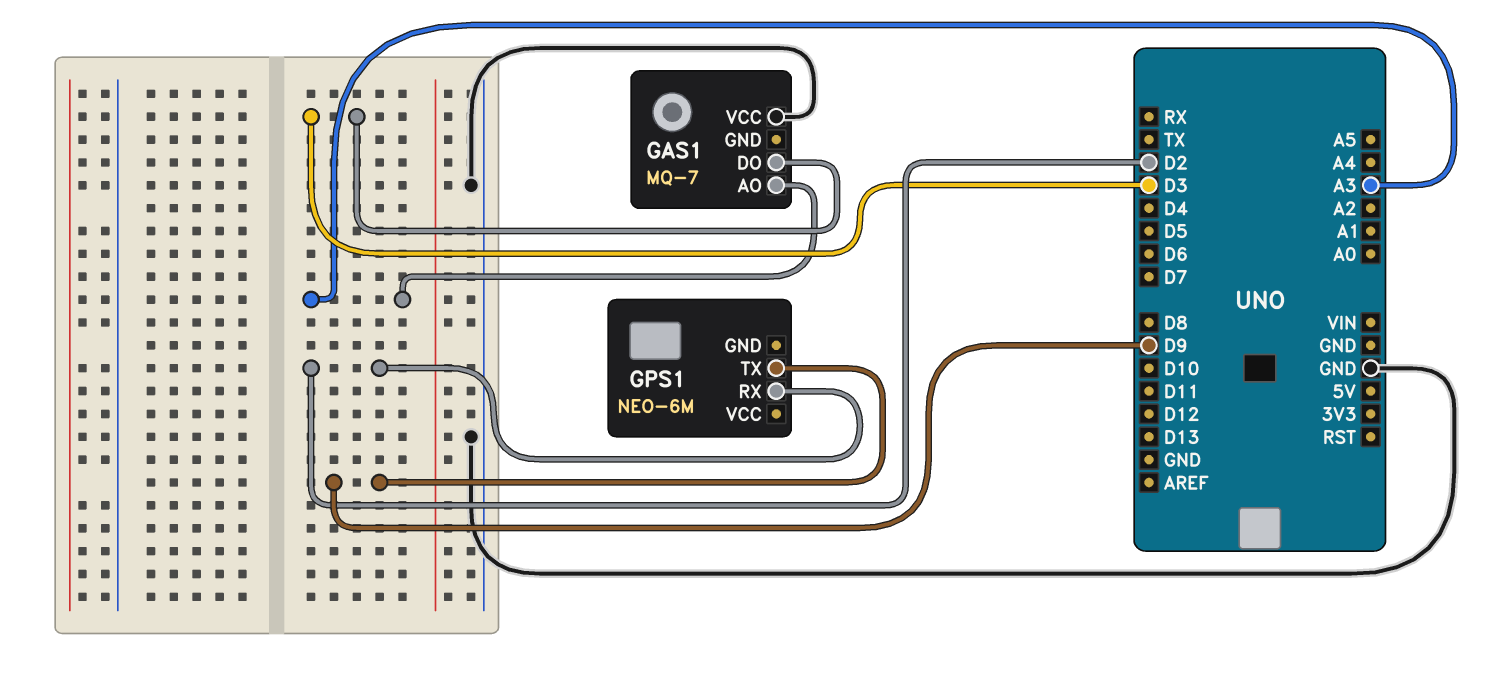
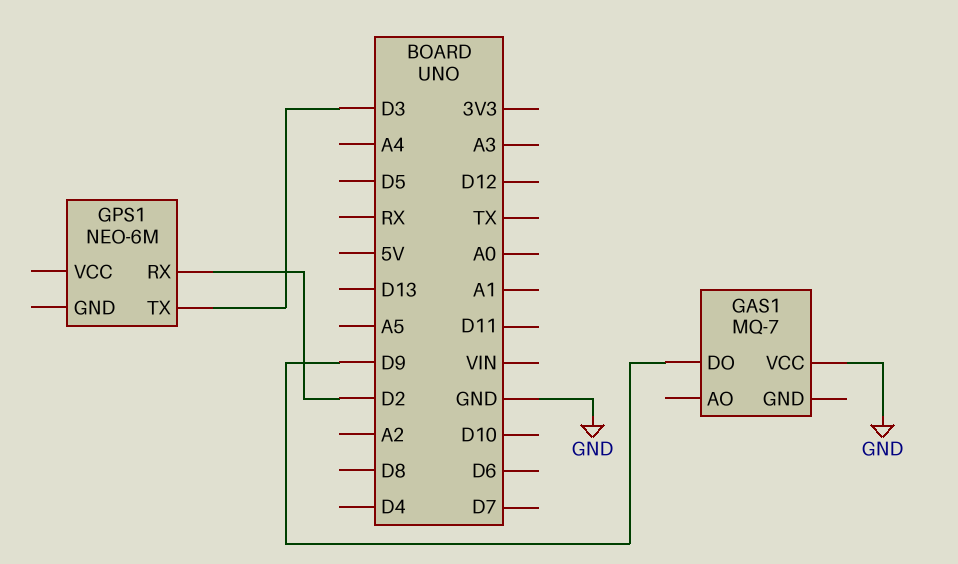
GAS1 pin AO: A3 -> none
GAS1 pin DO: D3 -> D9
GPS1 pin TX: D9 -> D3

